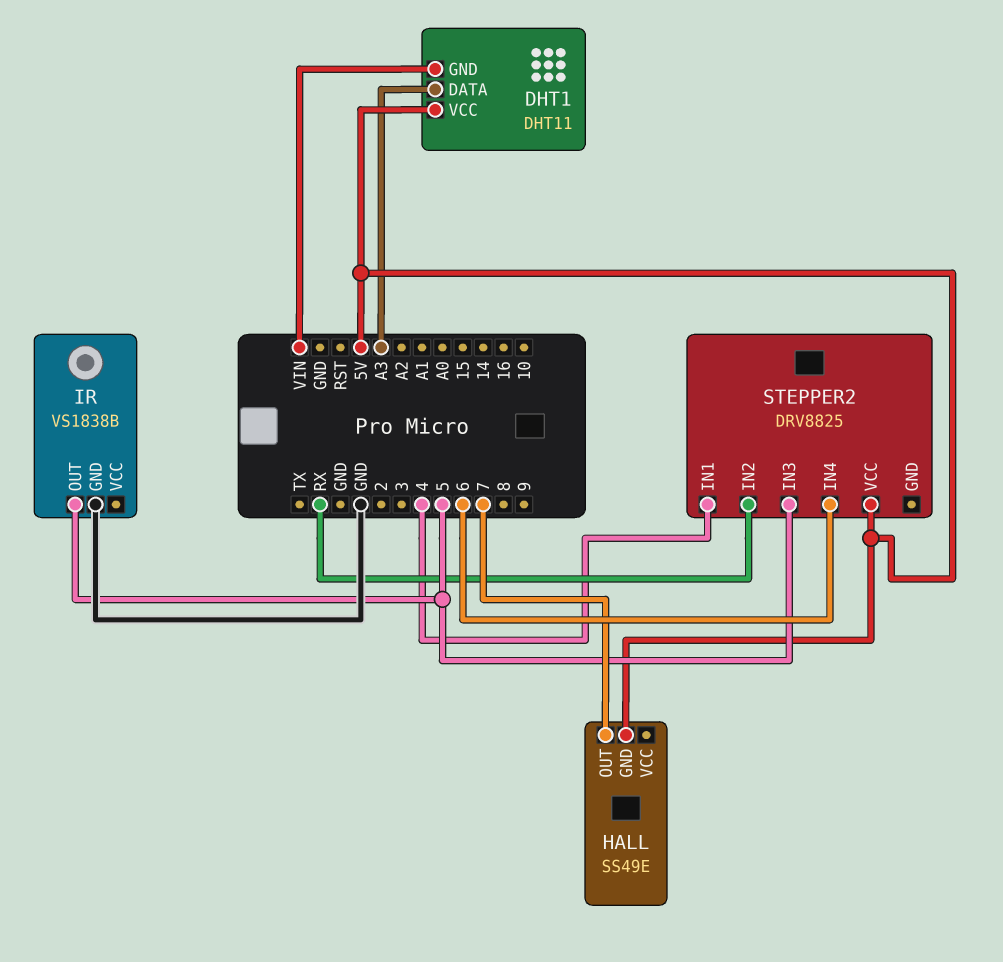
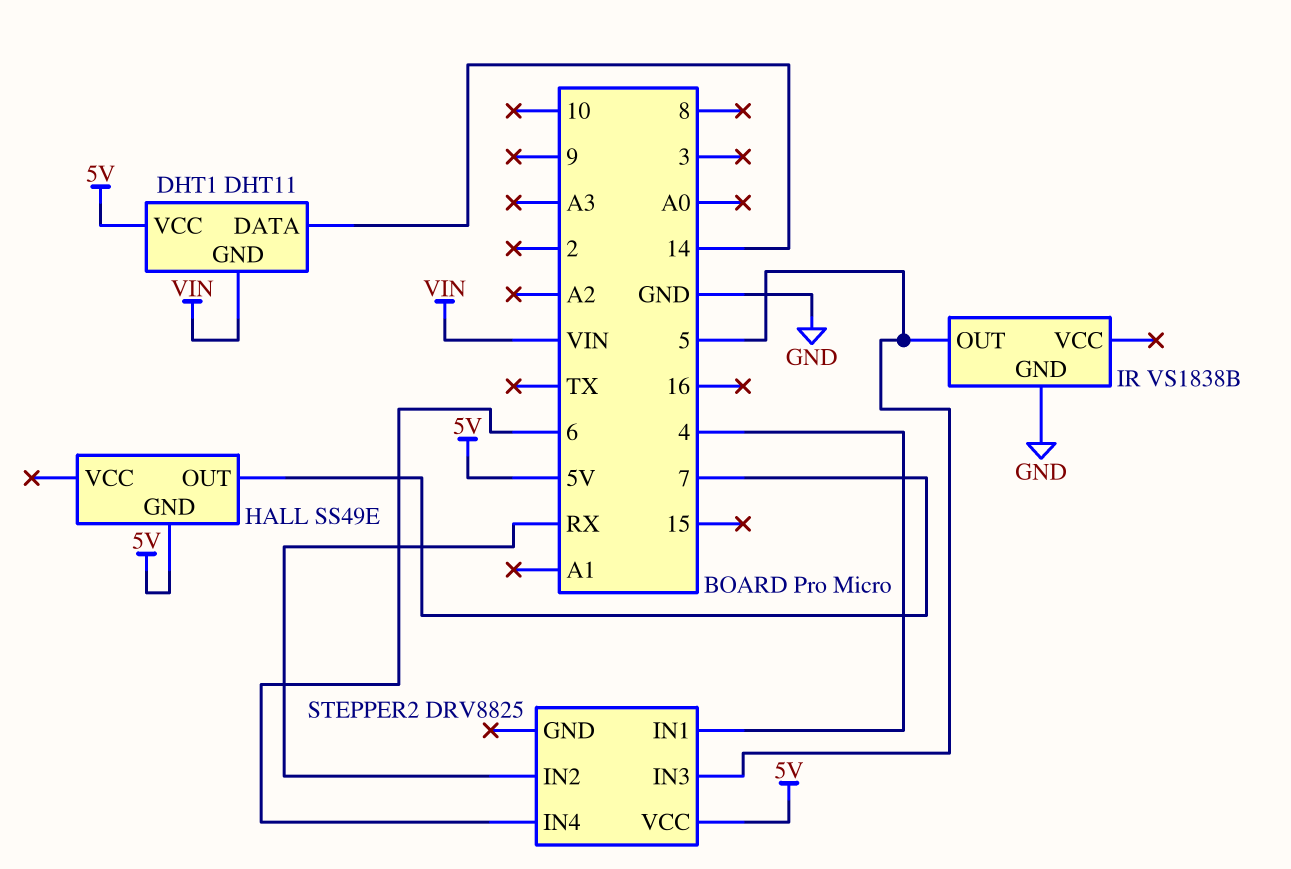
DHT1 pin DATA: A3 -> 14

